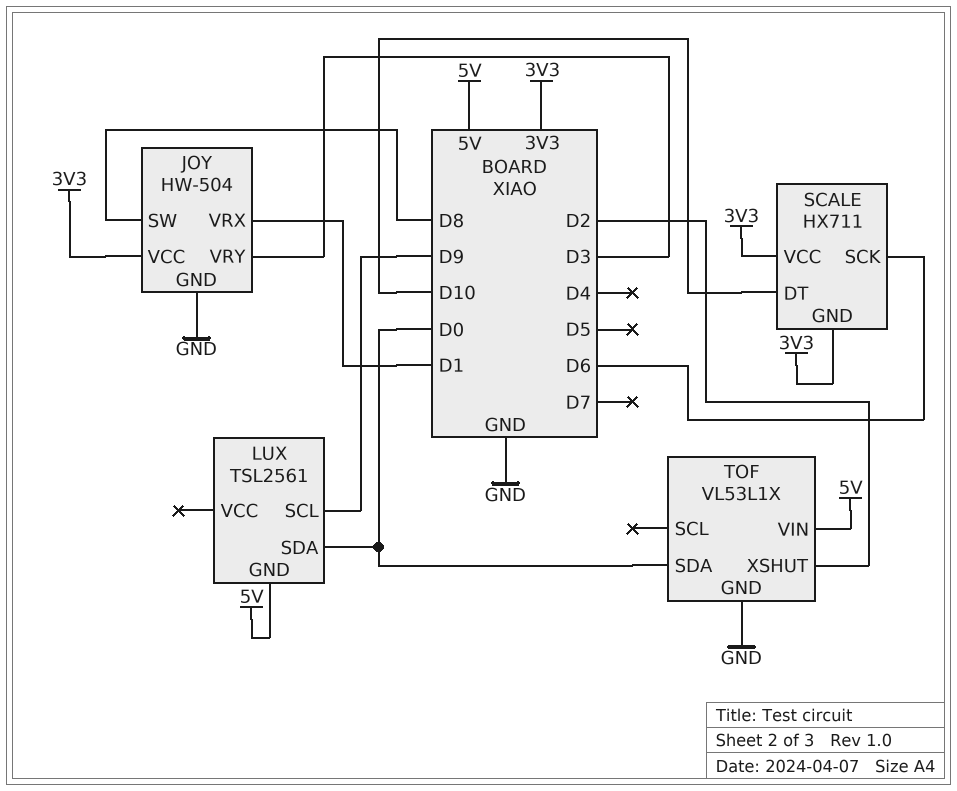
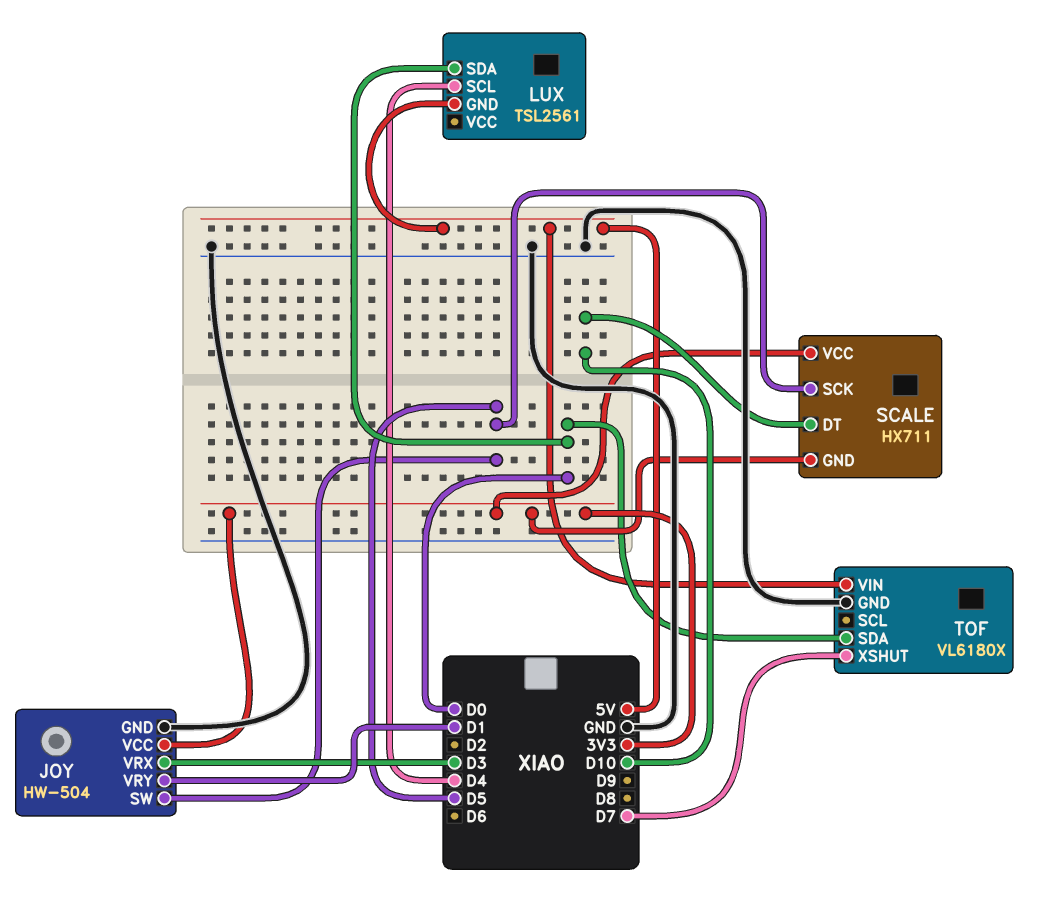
JOY pin SW: D8 -> D5
JOY pin VRX: D1 -> D3
JOY pin VRY: D3 -> D1
LUX pin SCL: D9 -> D4
SCALE pin SCK: D6 -> D5
TOF: VL53L1X -> VL6180X
TOF pin XSHUT: D2 -> D7

